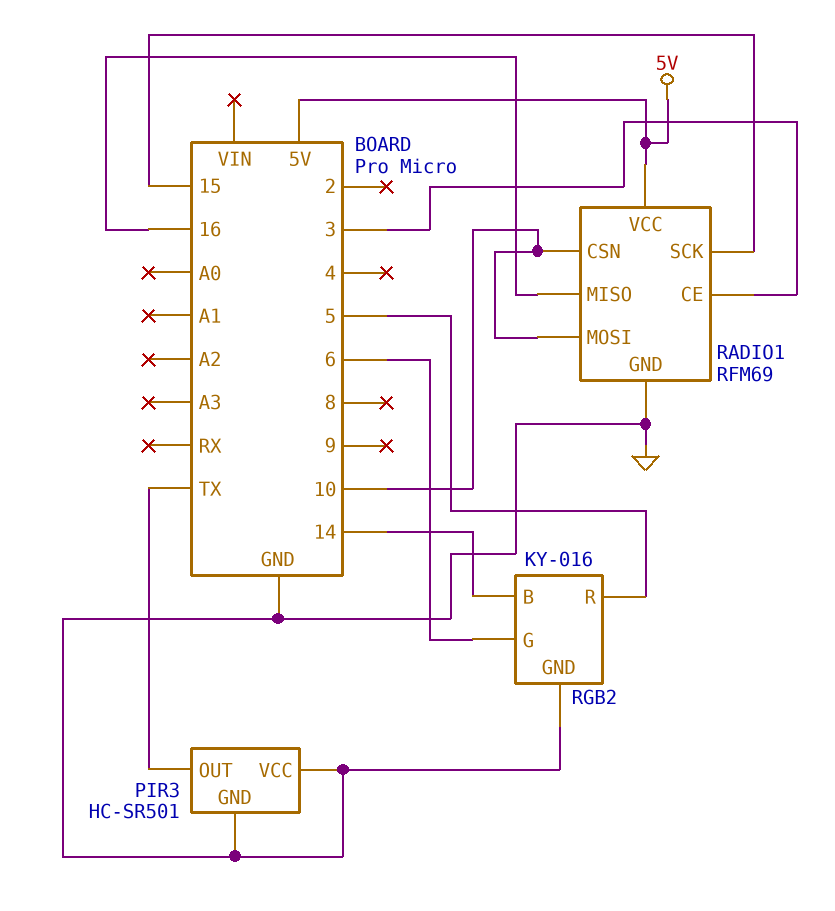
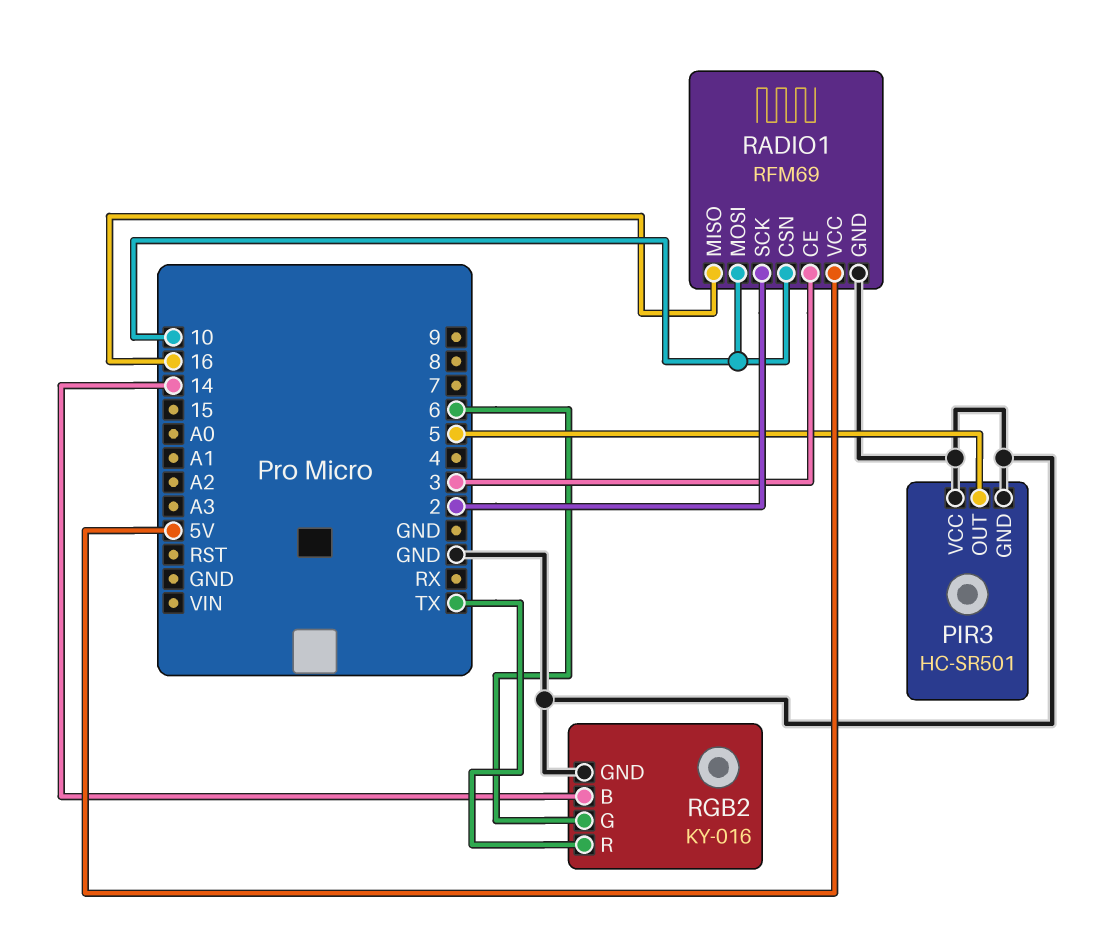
PIR3 pin OUT: TX -> 5
RADIO1 pin SCK: 15 -> 2
RGB2 pin R: 5 -> TX

